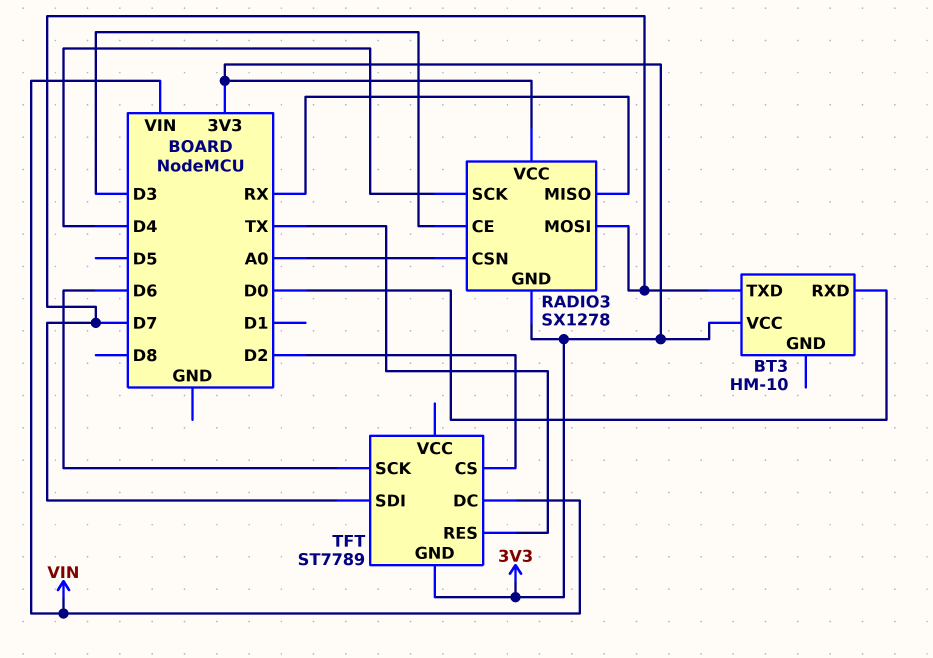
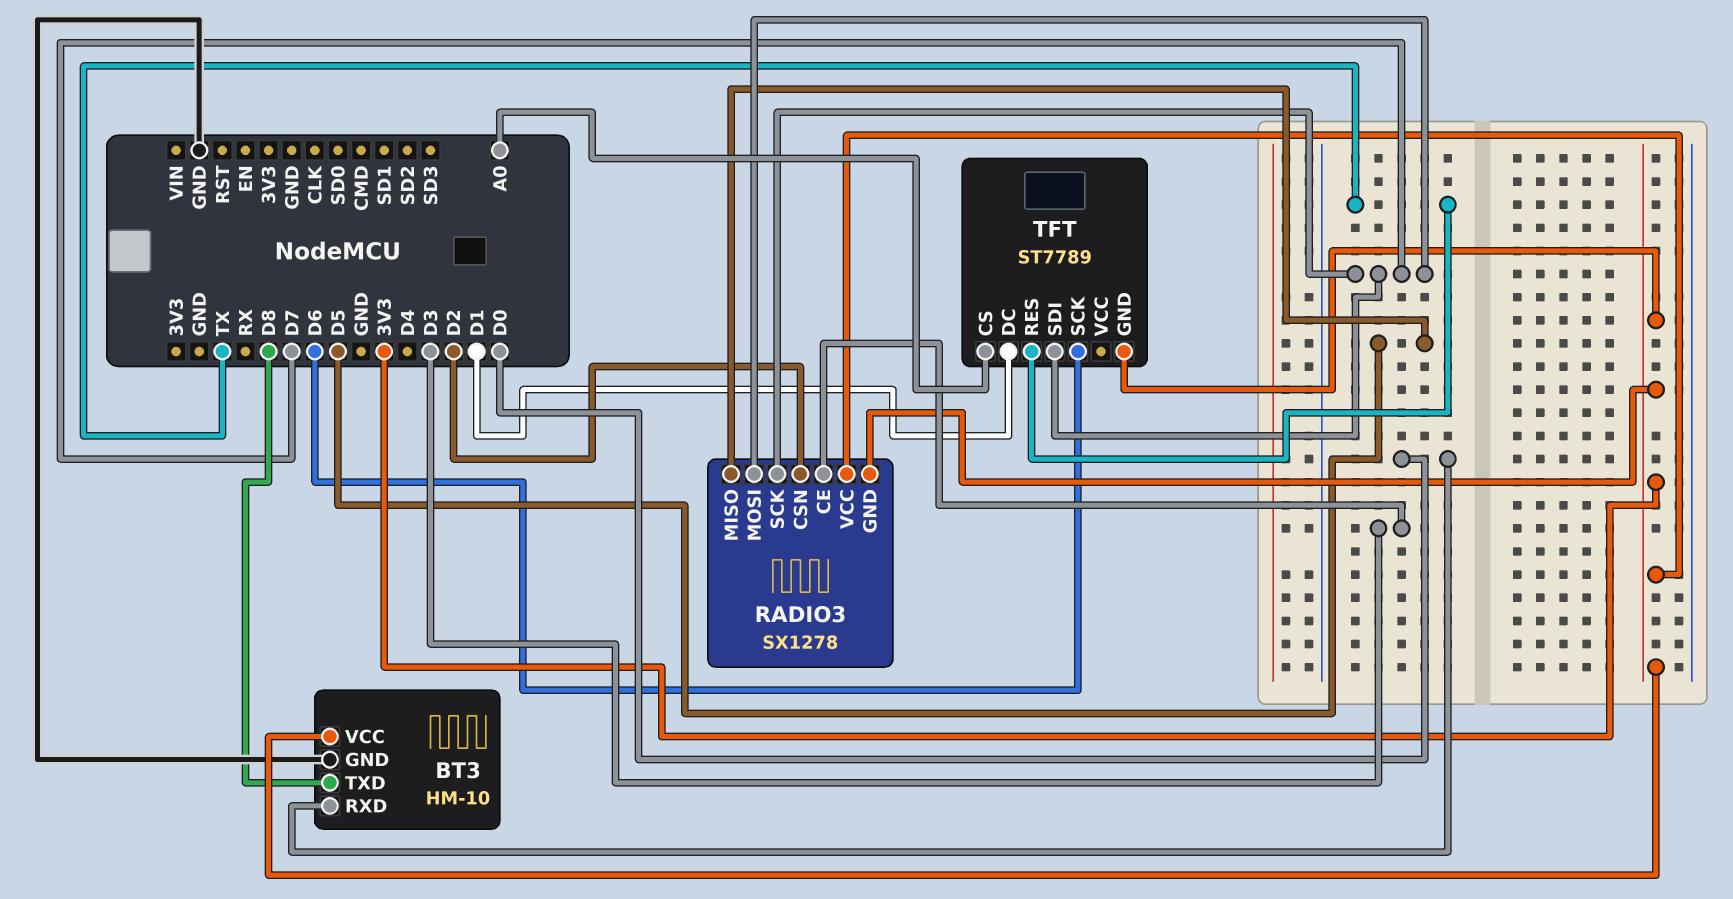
BT3 pin GND: none -> GND
BT3 pin TXD: D7 -> D8
RADIO3 pin CSN: A0 -> D2
RADIO3 pin MISO: RX -> D5
RADIO3 pin SCK: D4 -> D7
TFT pin CS: D2 -> A0
TFT pin DC: VIN -> D1

